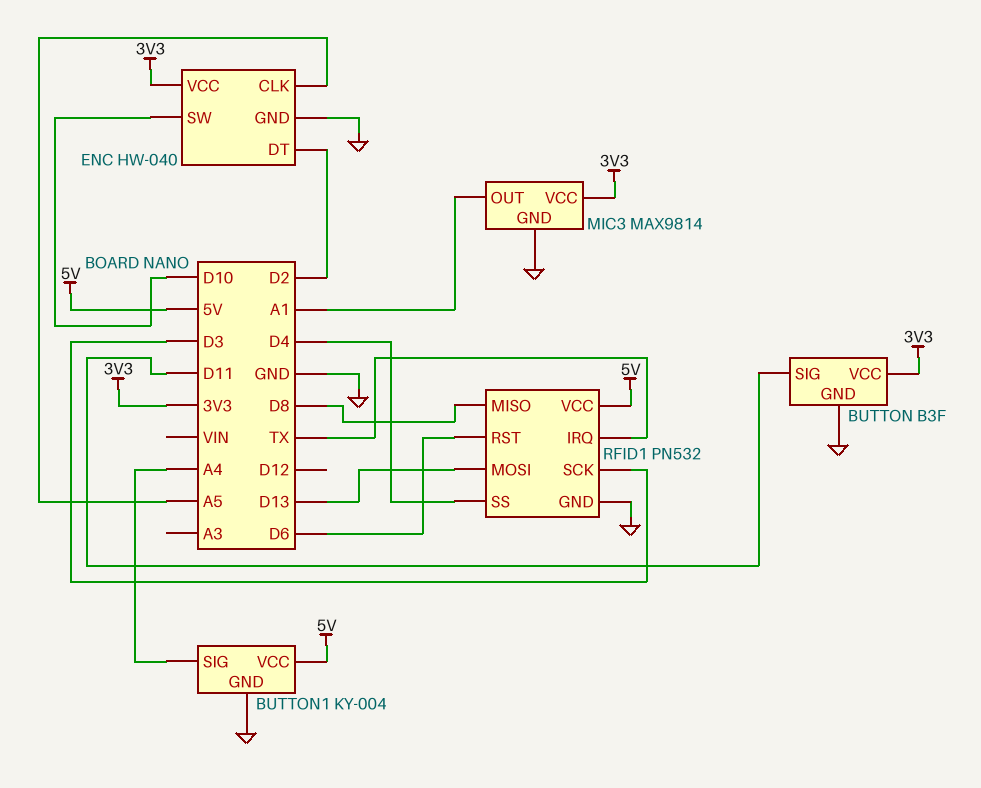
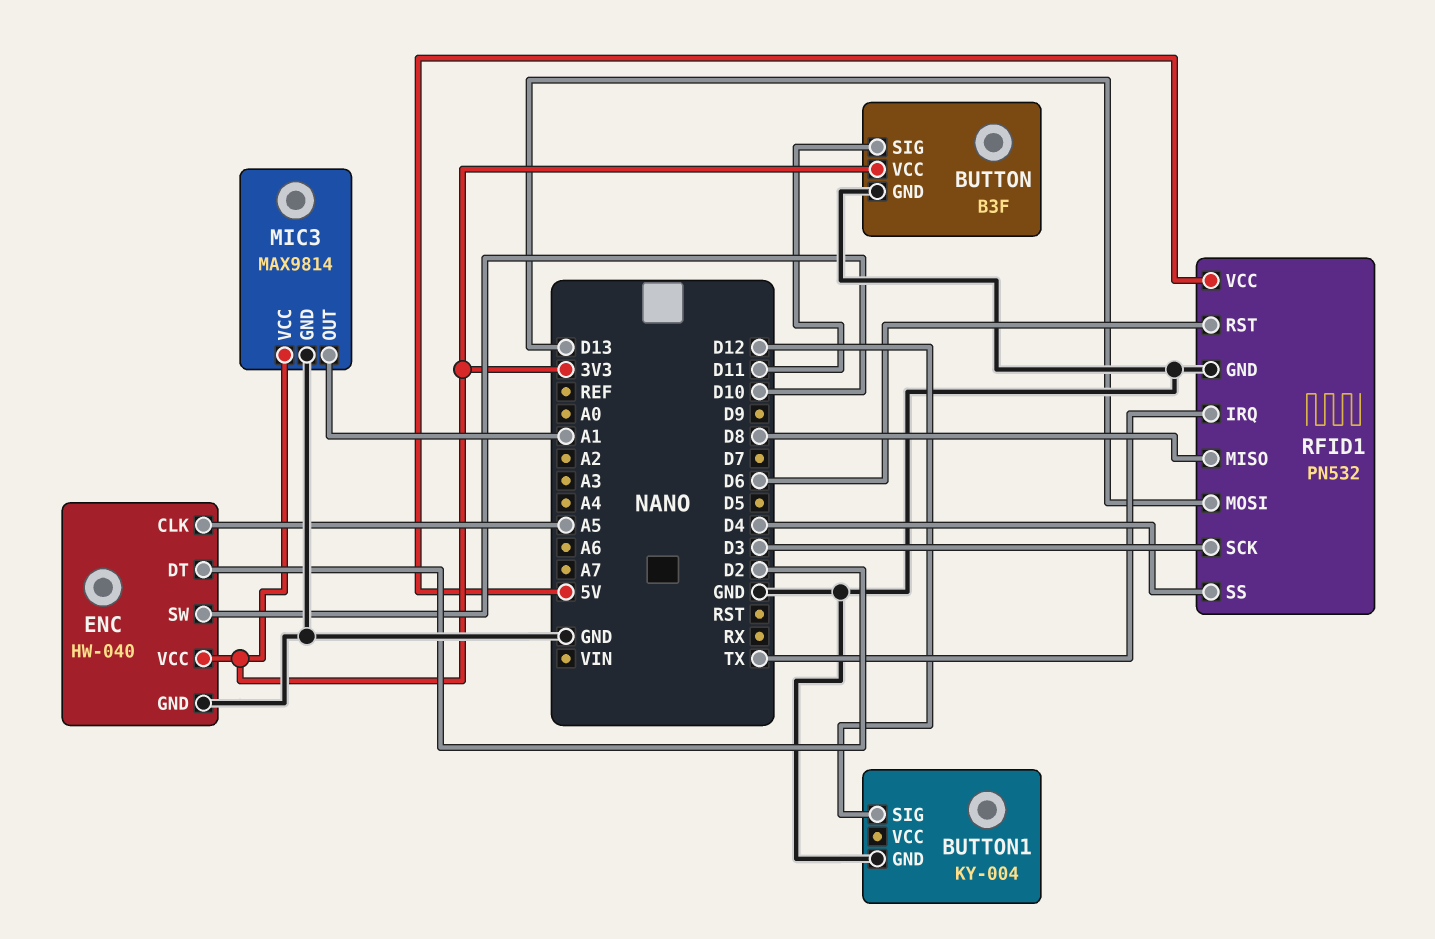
BUTTON1 pin SIG: A4 -> D12
BUTTON1 pin VCC: 5V -> none

